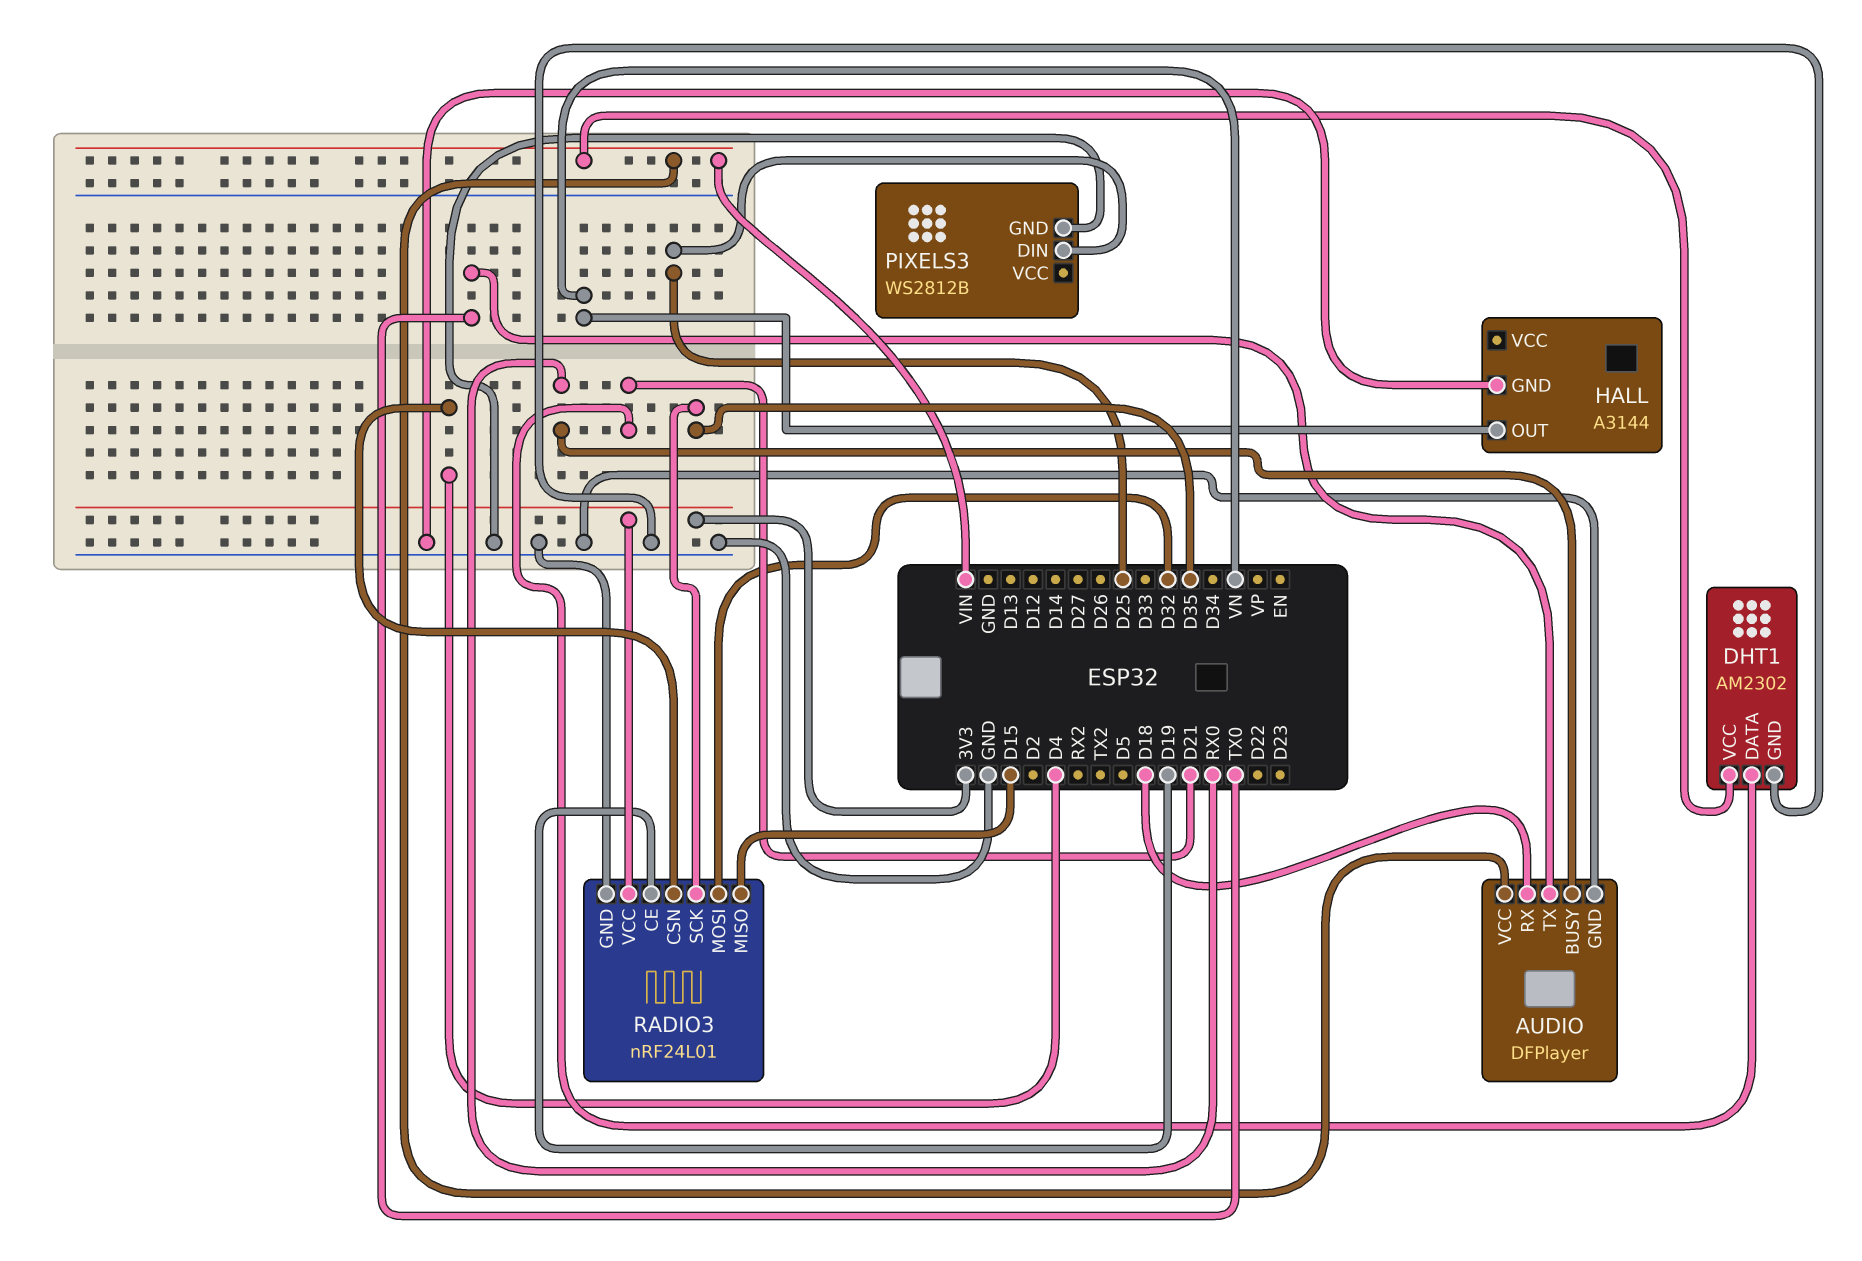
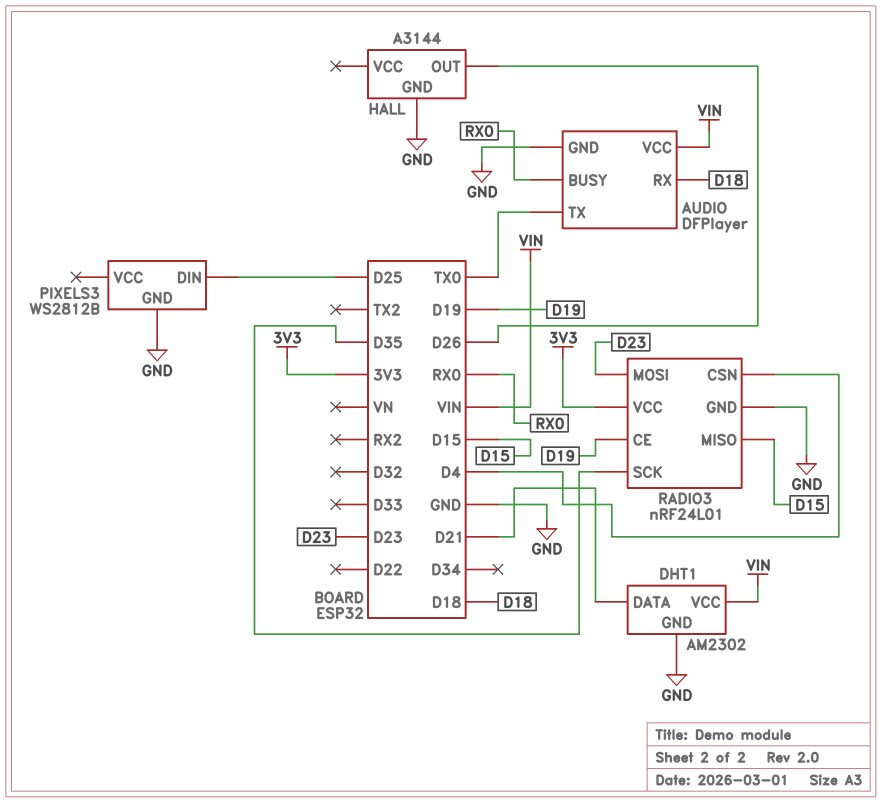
HALL pin OUT: VN -> D26
RADIO3 pin MOSI: D32 -> D23

